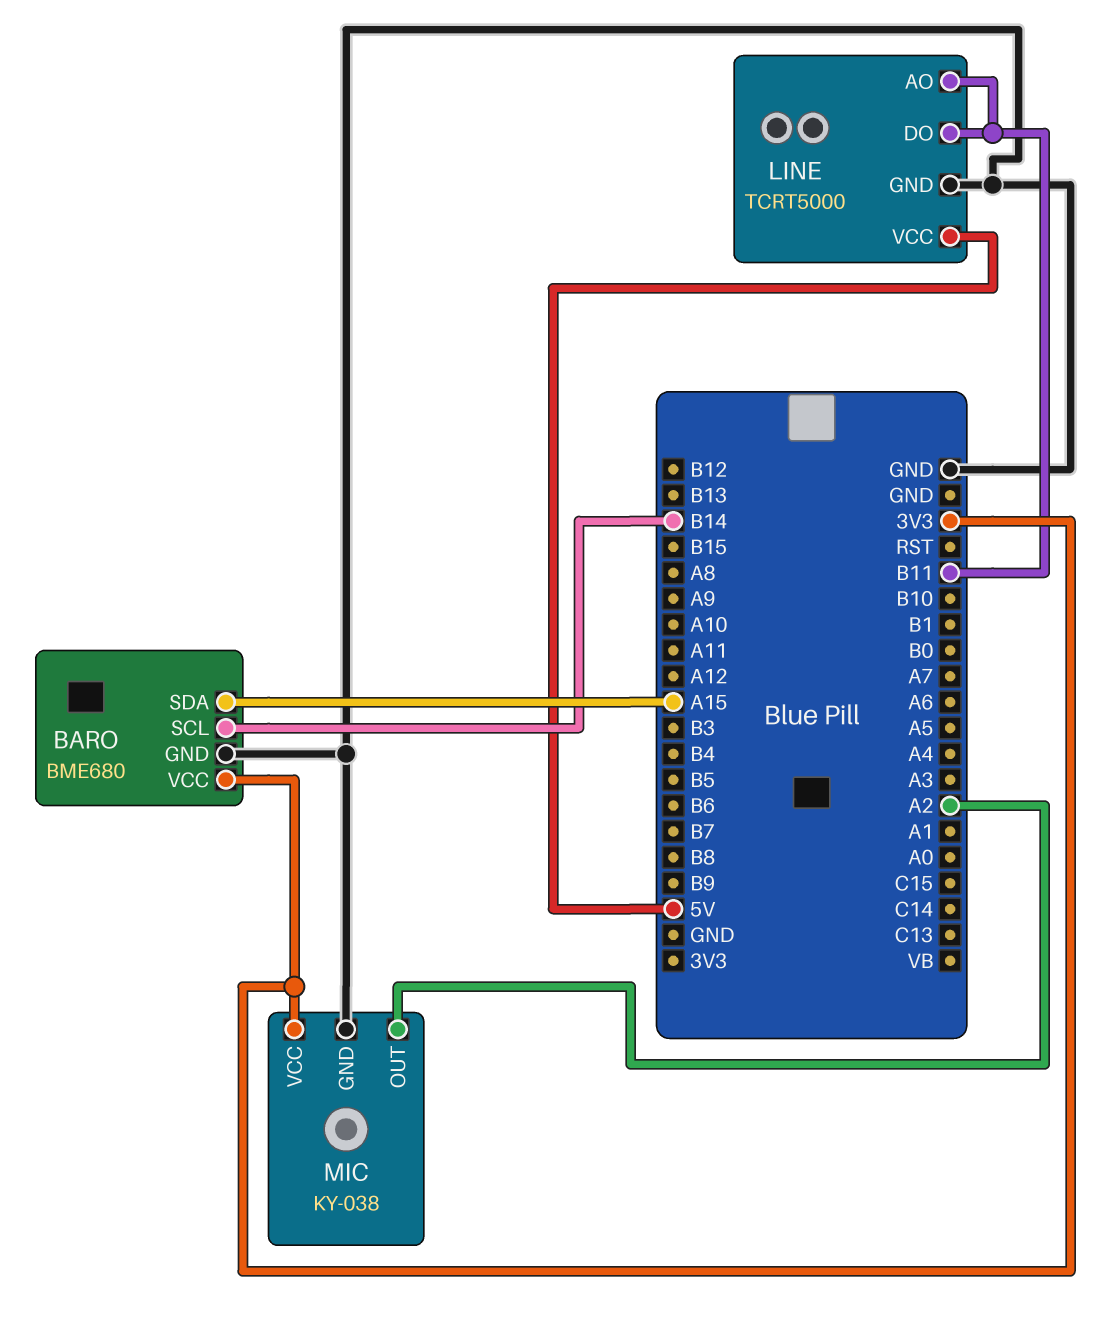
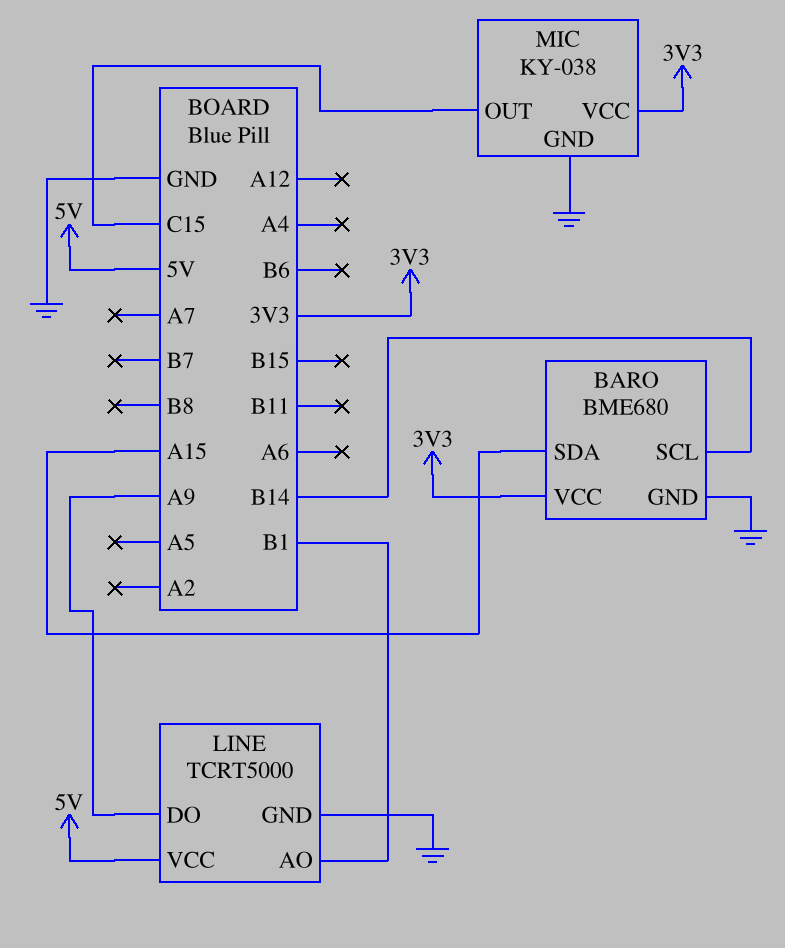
LINE pin AO: B11 -> B1
LINE pin DO: B11 -> A9
MIC pin OUT: A2 -> C15

